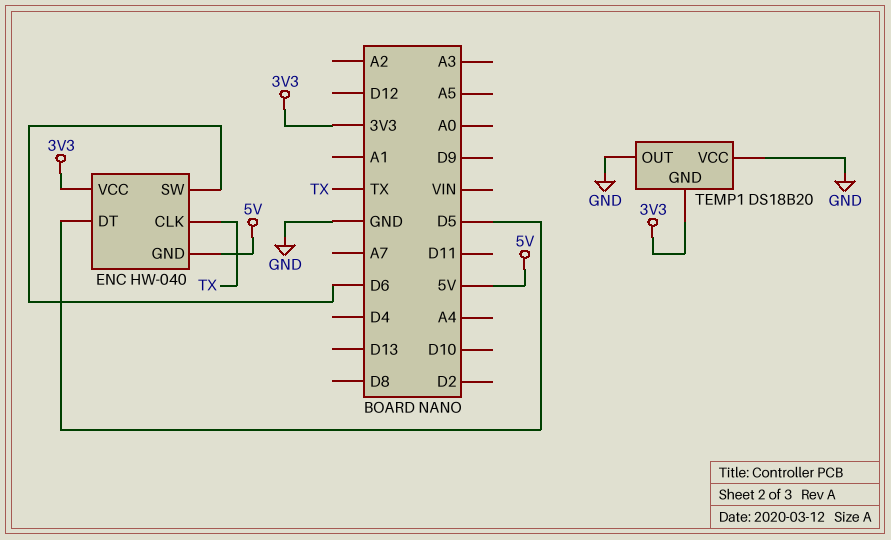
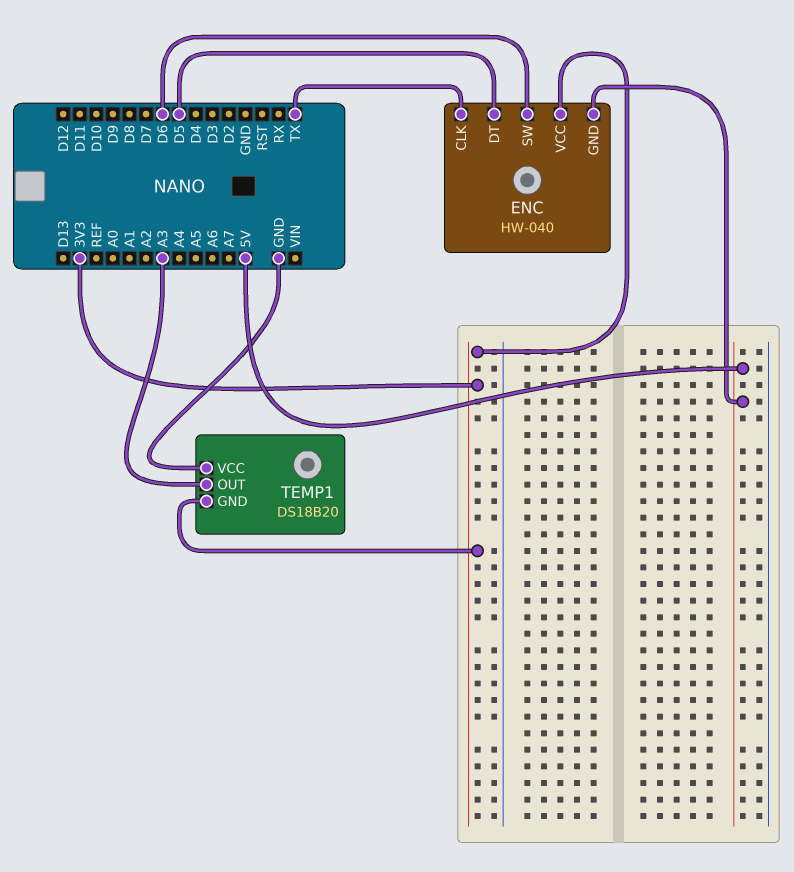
TEMP1 pin OUT: GND -> A3

